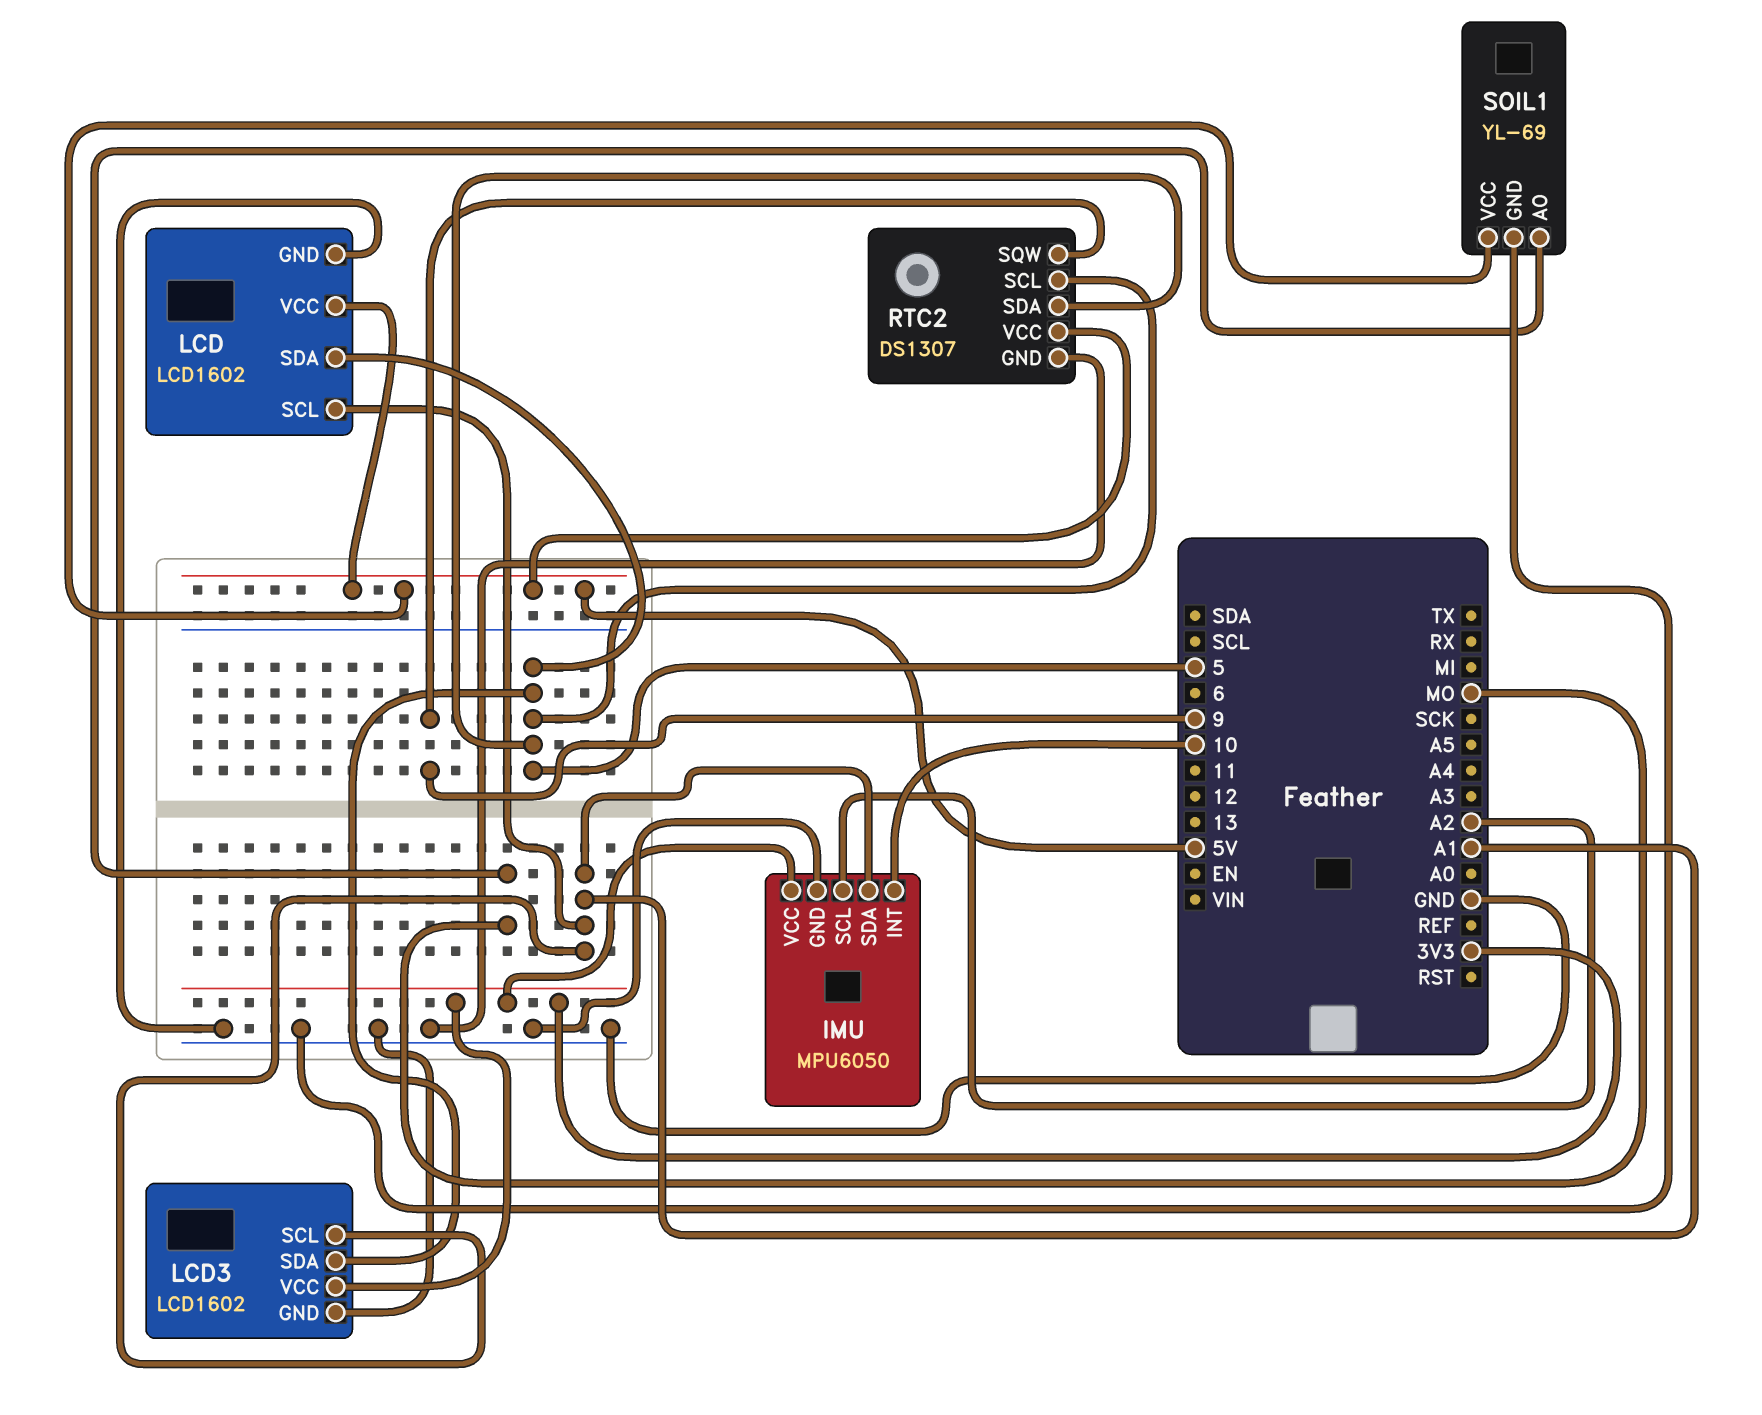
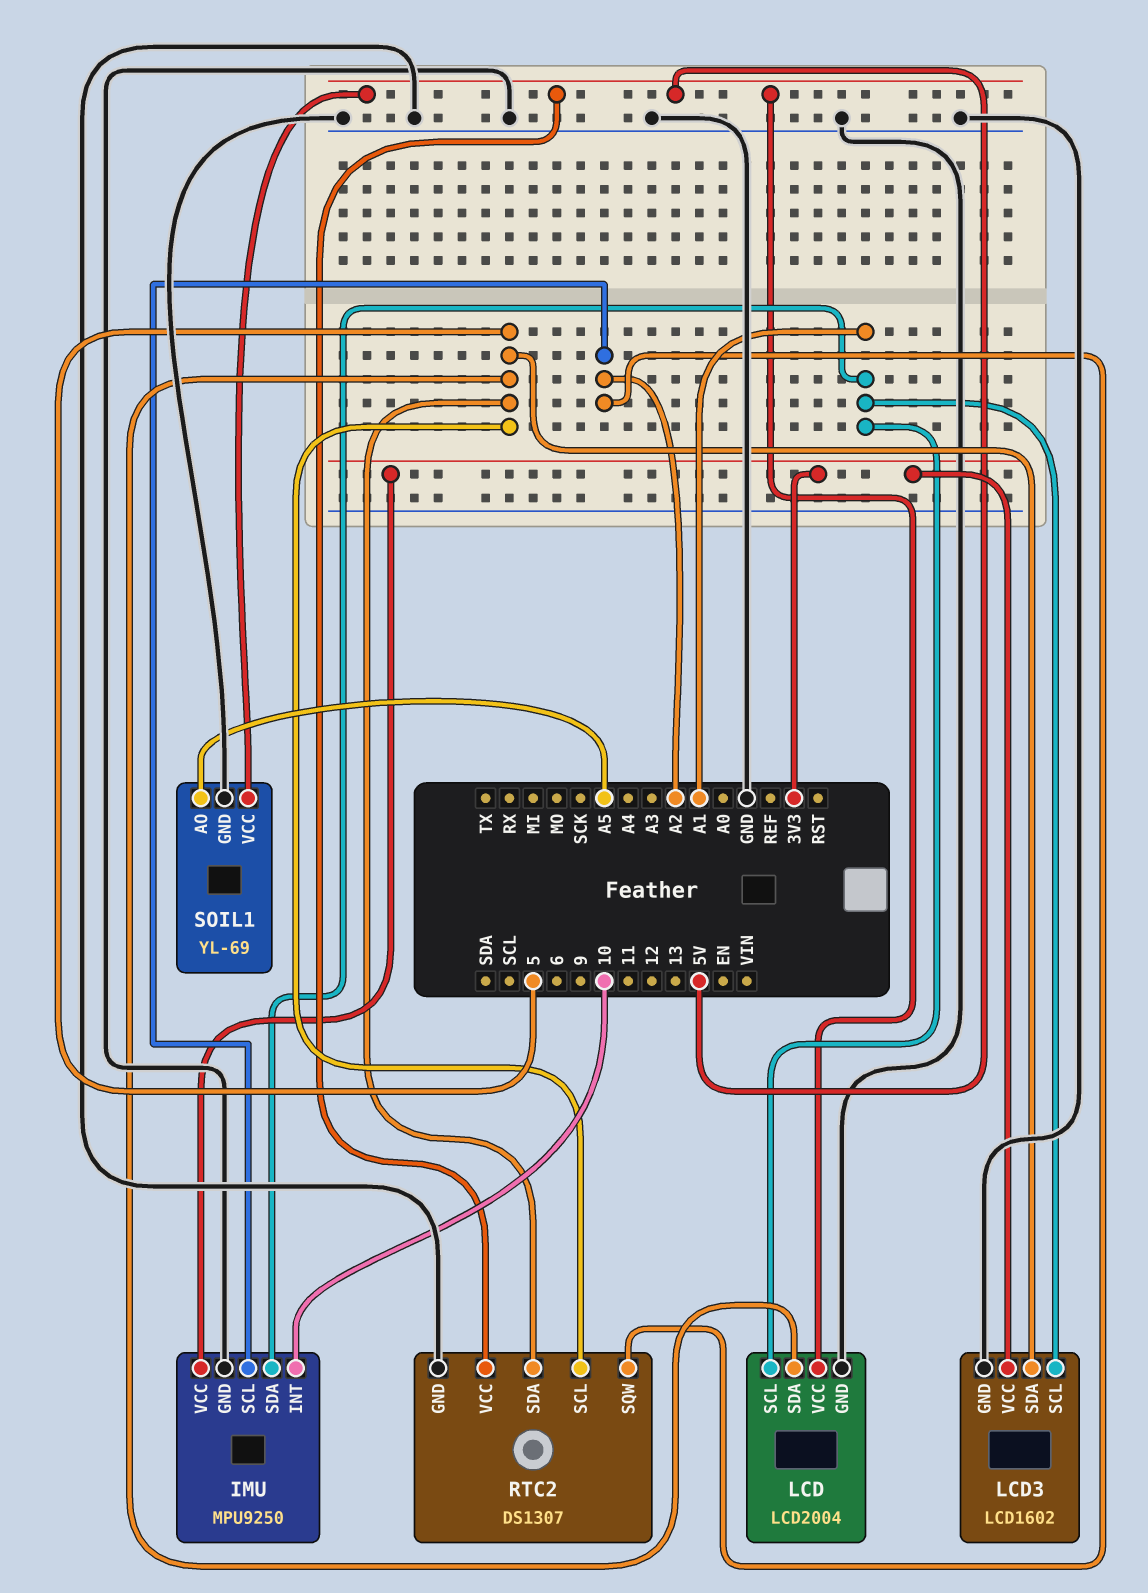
IMU: MPU6050 -> MPU9250
LCD: LCD1602 -> LCD2004
RTC2 pin SQW: 9 -> A2
SOIL1 pin AO: MO -> A5

